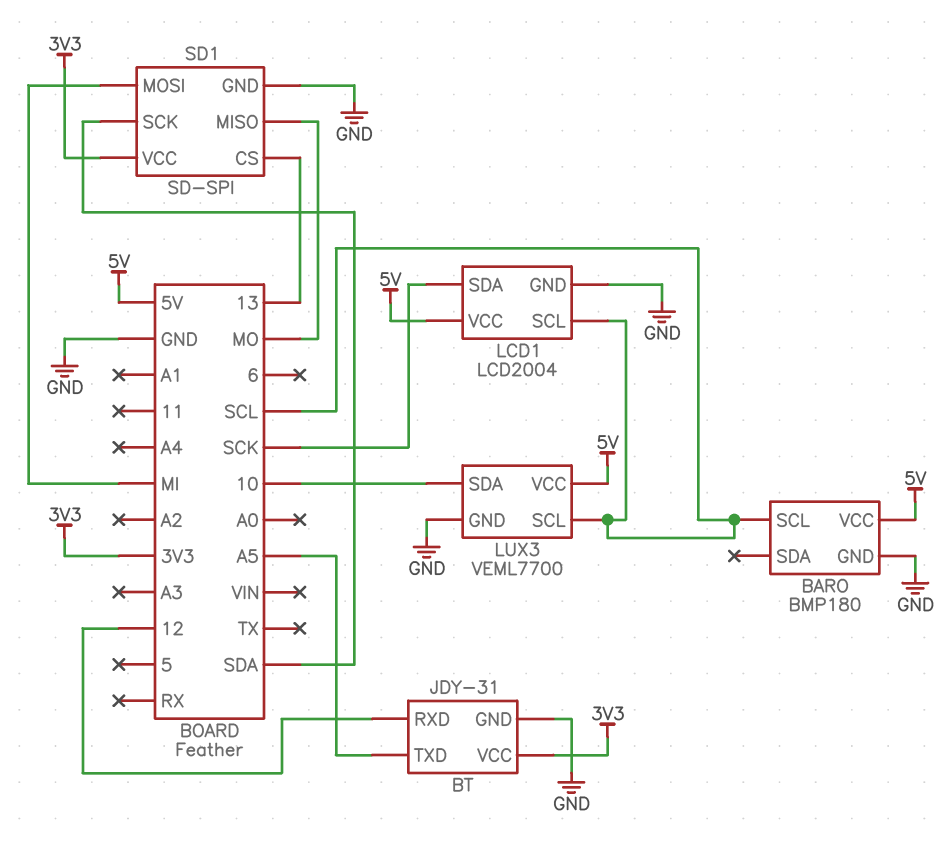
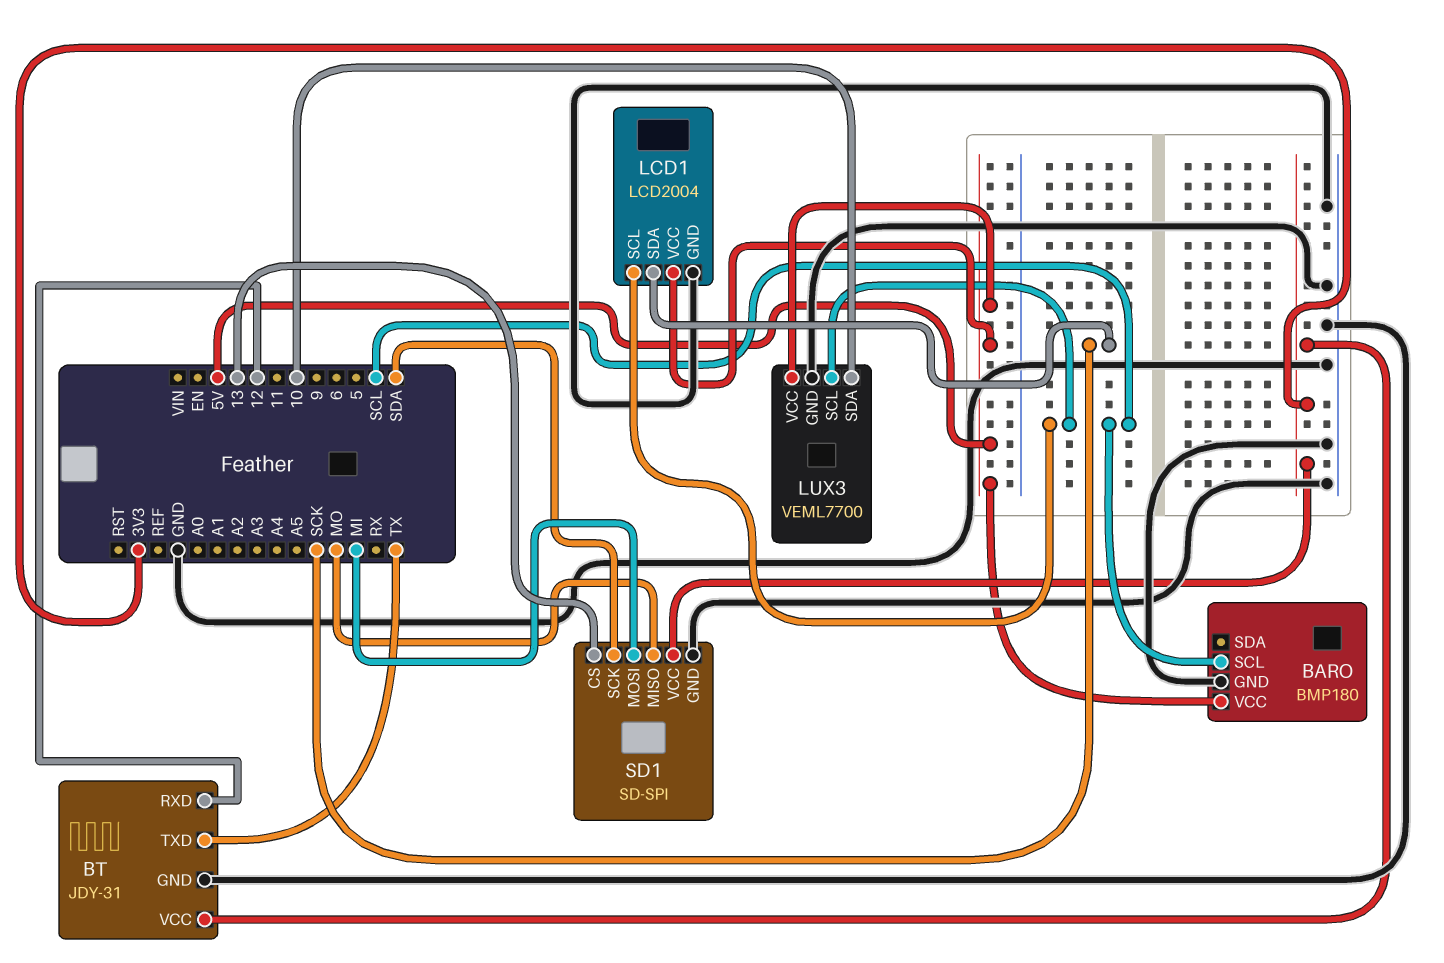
BT pin TXD: A5 -> TX

